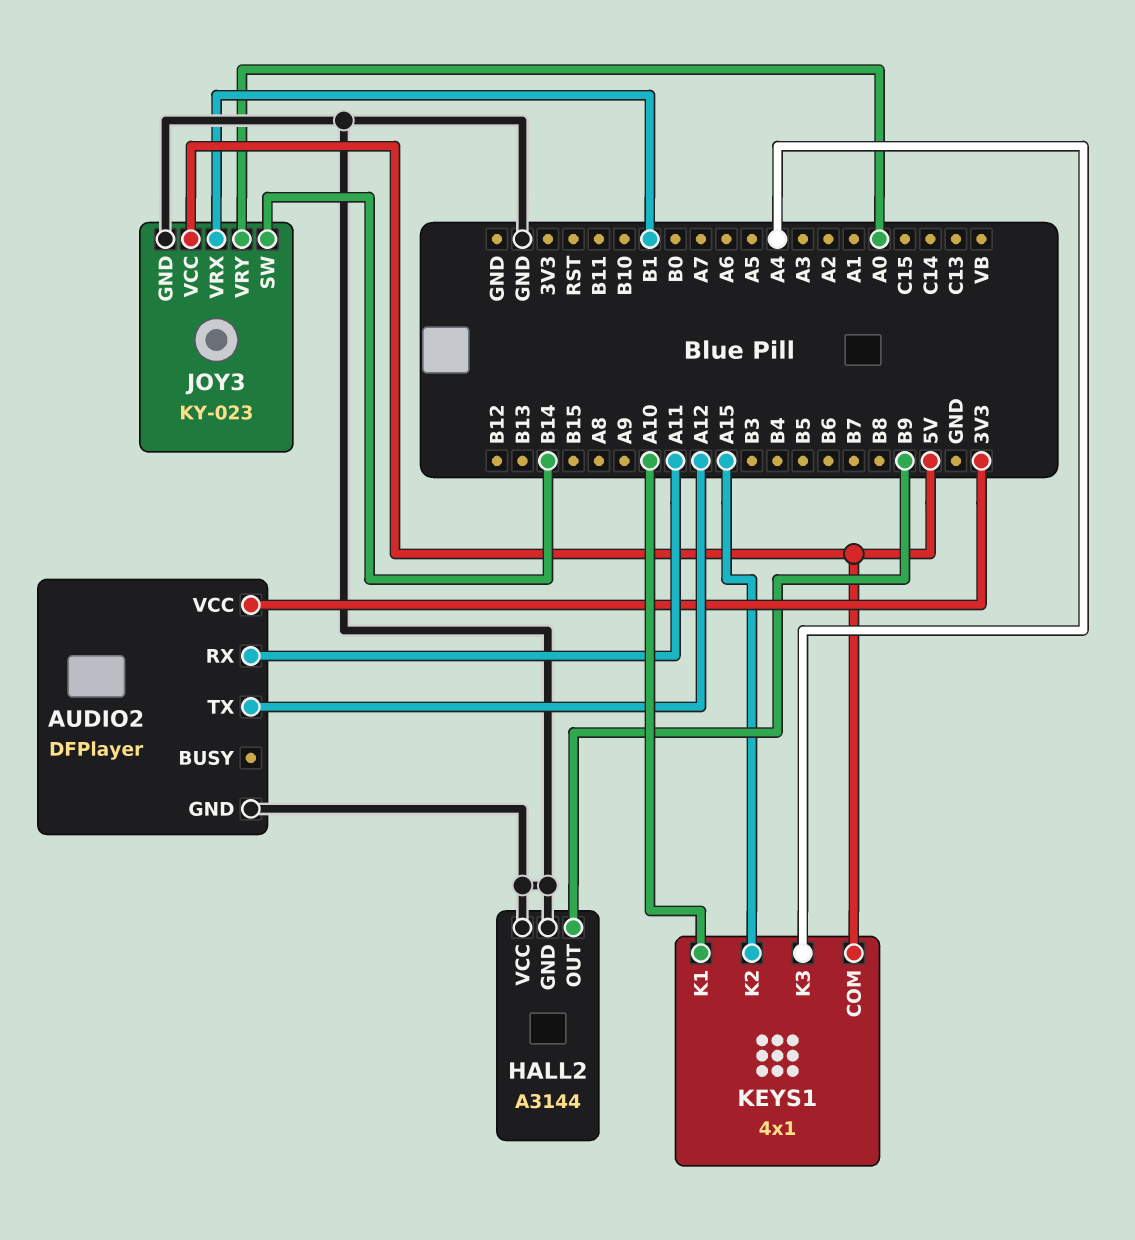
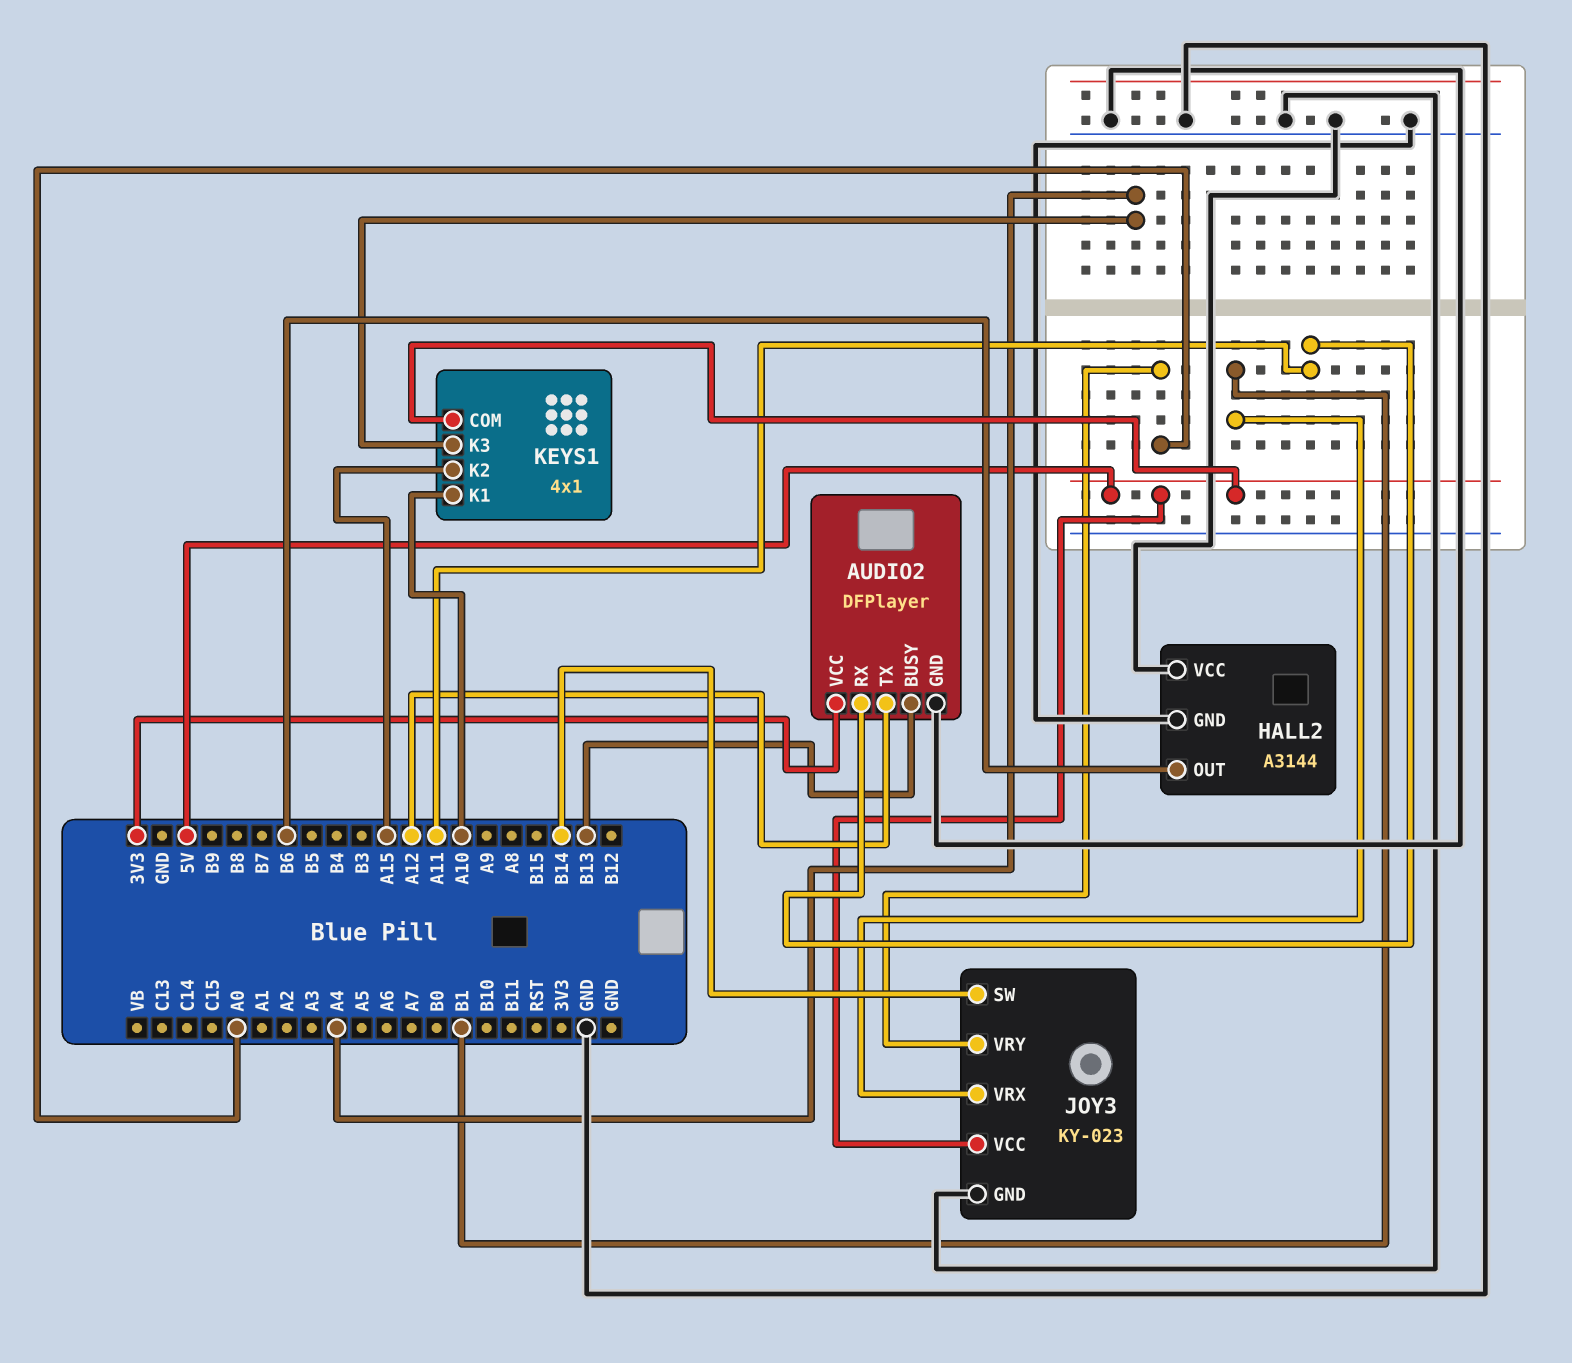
AUDIO2 pin BUSY: none -> B13
HALL2 pin OUT: B9 -> B6

